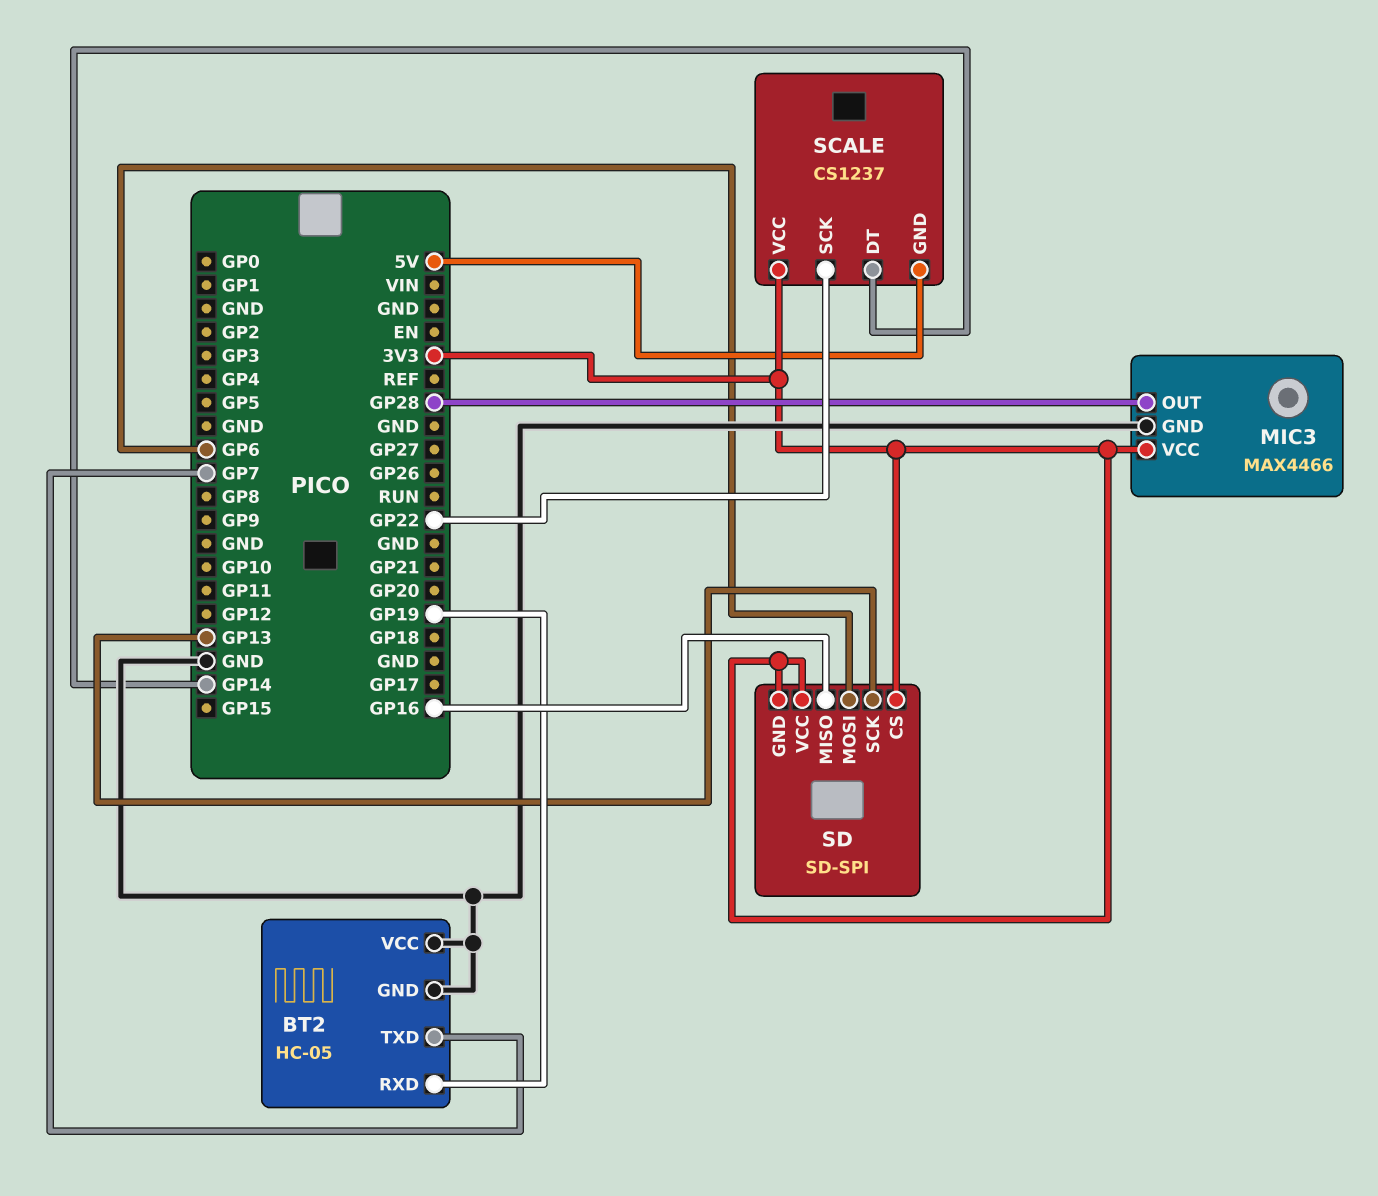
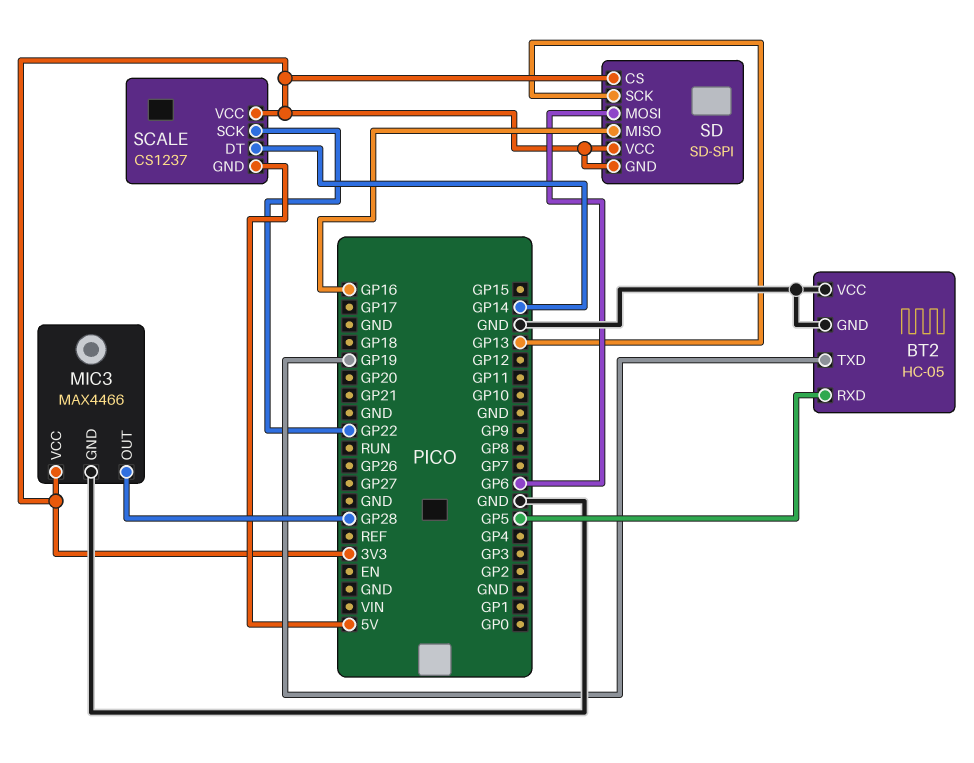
BT2 pin RXD: GP19 -> GP5
BT2 pin TXD: GP7 -> GP19

